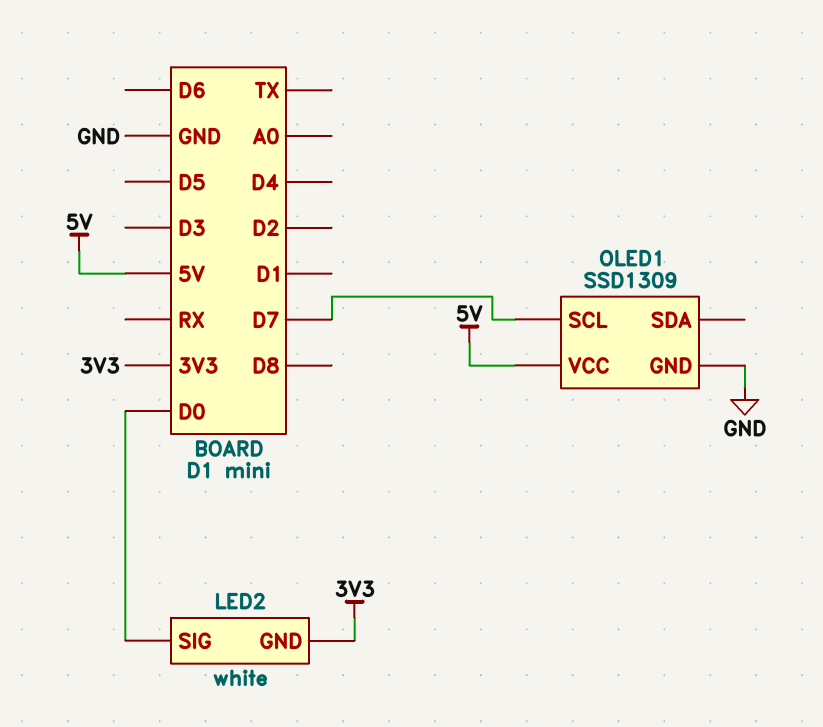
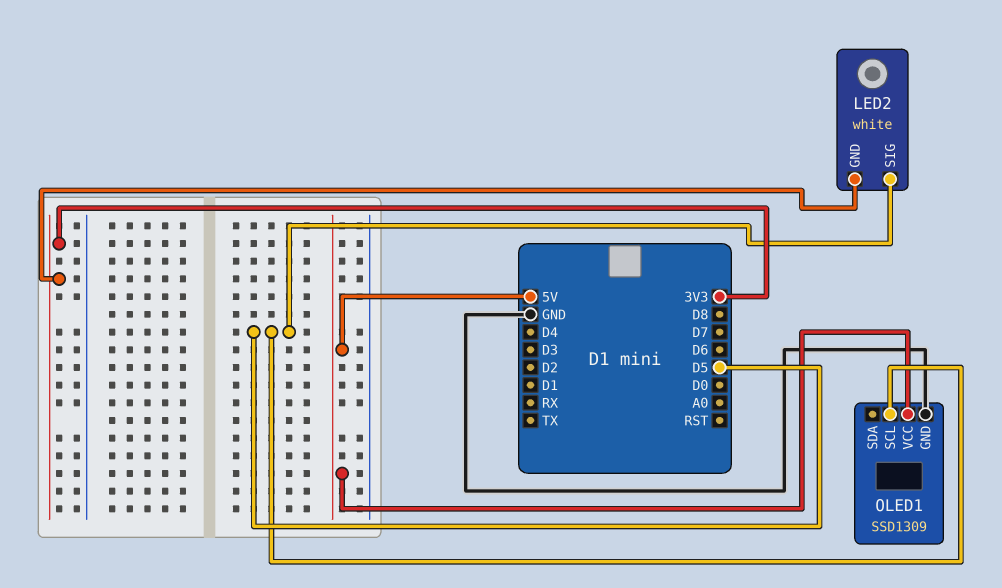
LED2 pin SIG: D0 -> D5
OLED1 pin SCL: D7 -> D5

